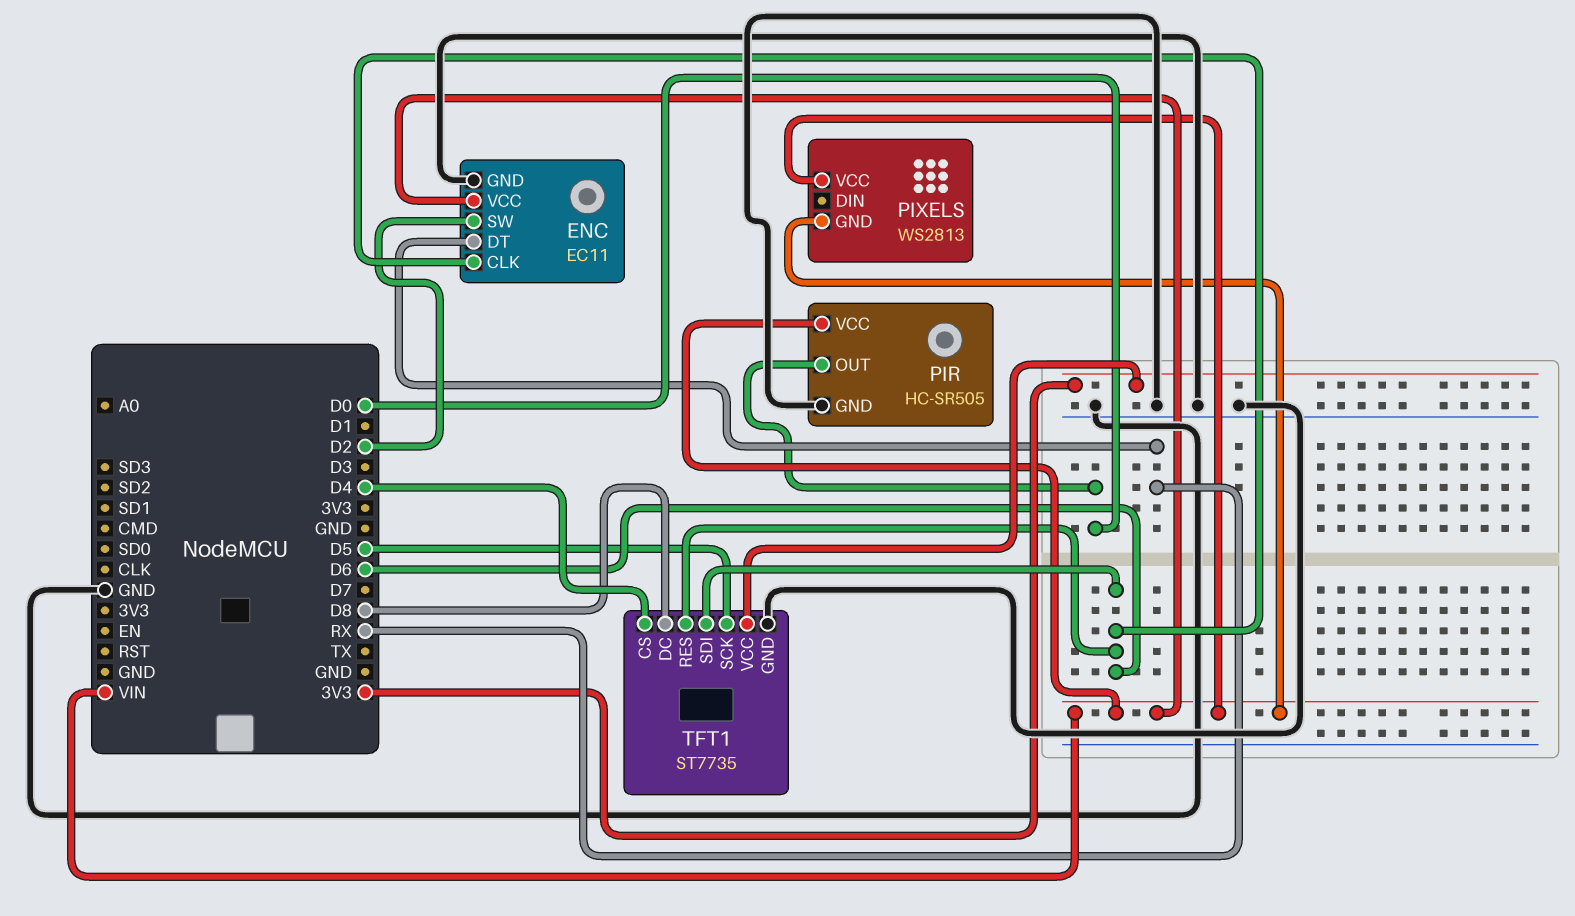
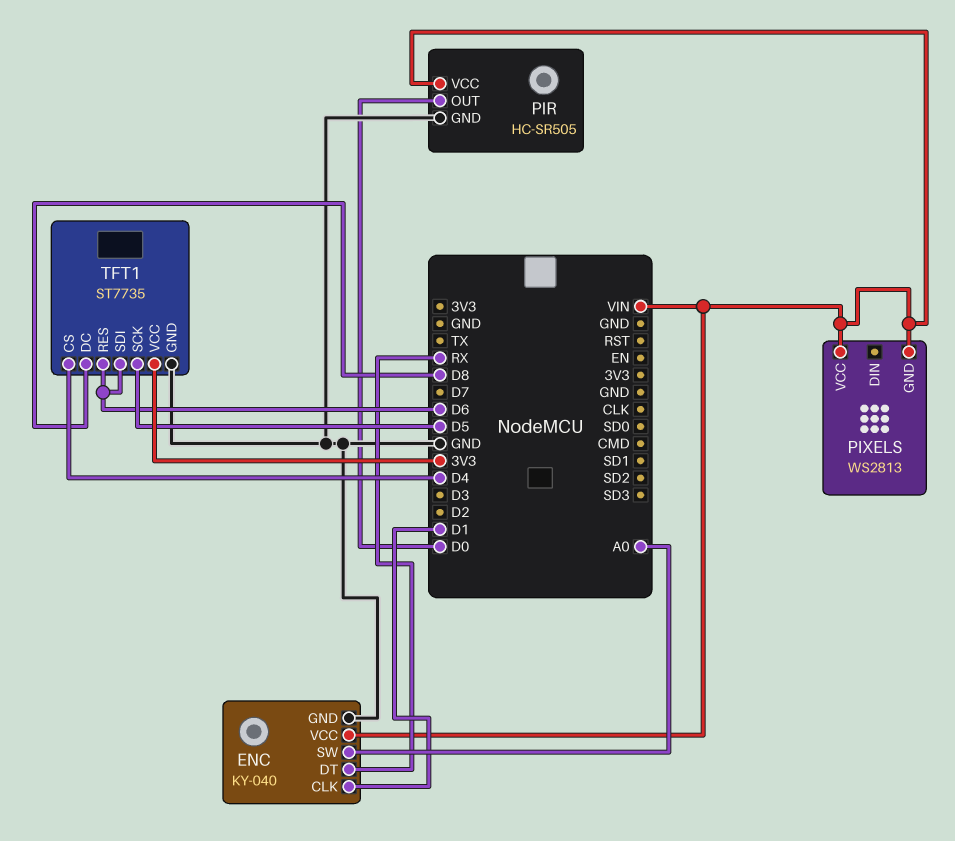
ENC: EC11 -> KY-040
ENC pin CLK: D6 -> D1
ENC pin SW: D2 -> A0

